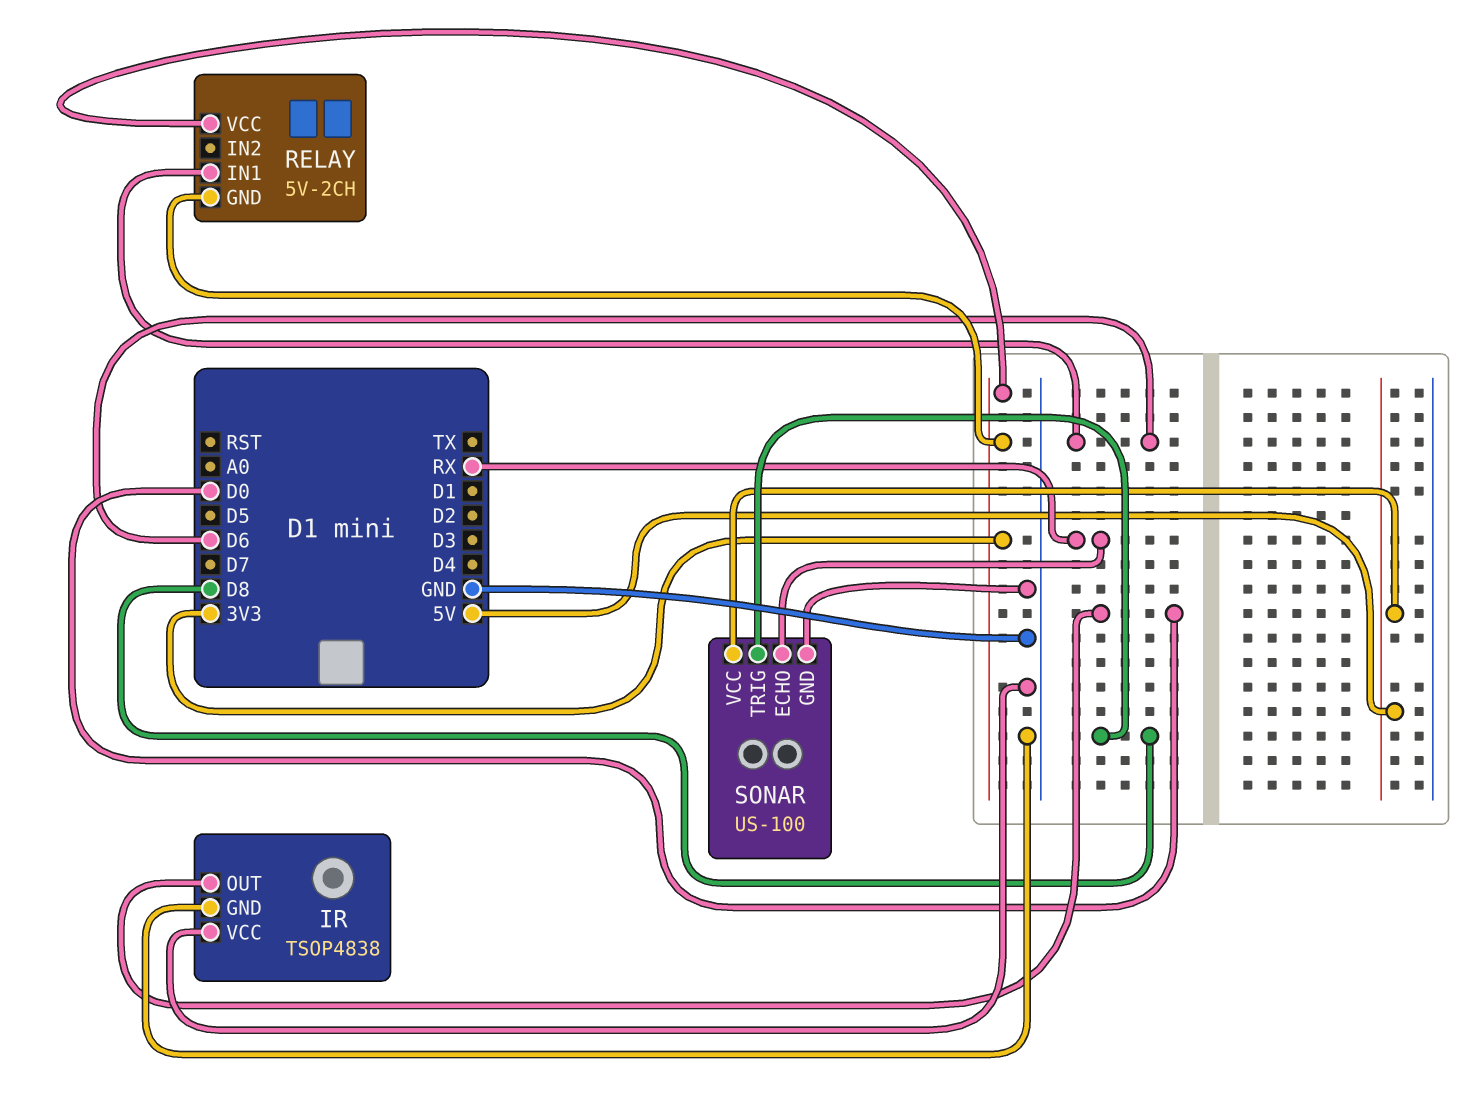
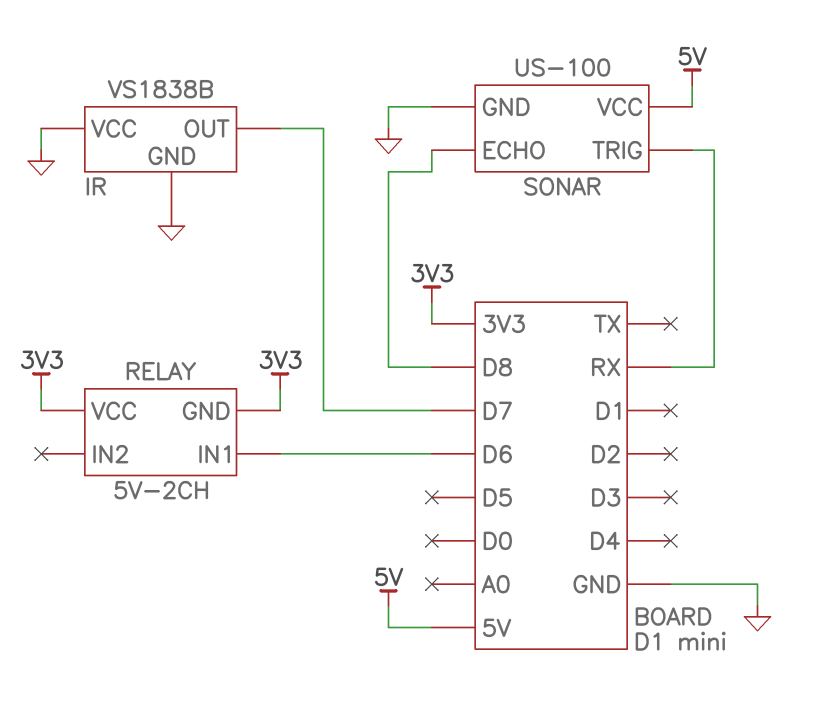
IR: TSOP4838 -> VS1838B
IR pin OUT: D0 -> D7
SONAR pin ECHO: RX -> D8
SONAR pin TRIG: D8 -> RX

